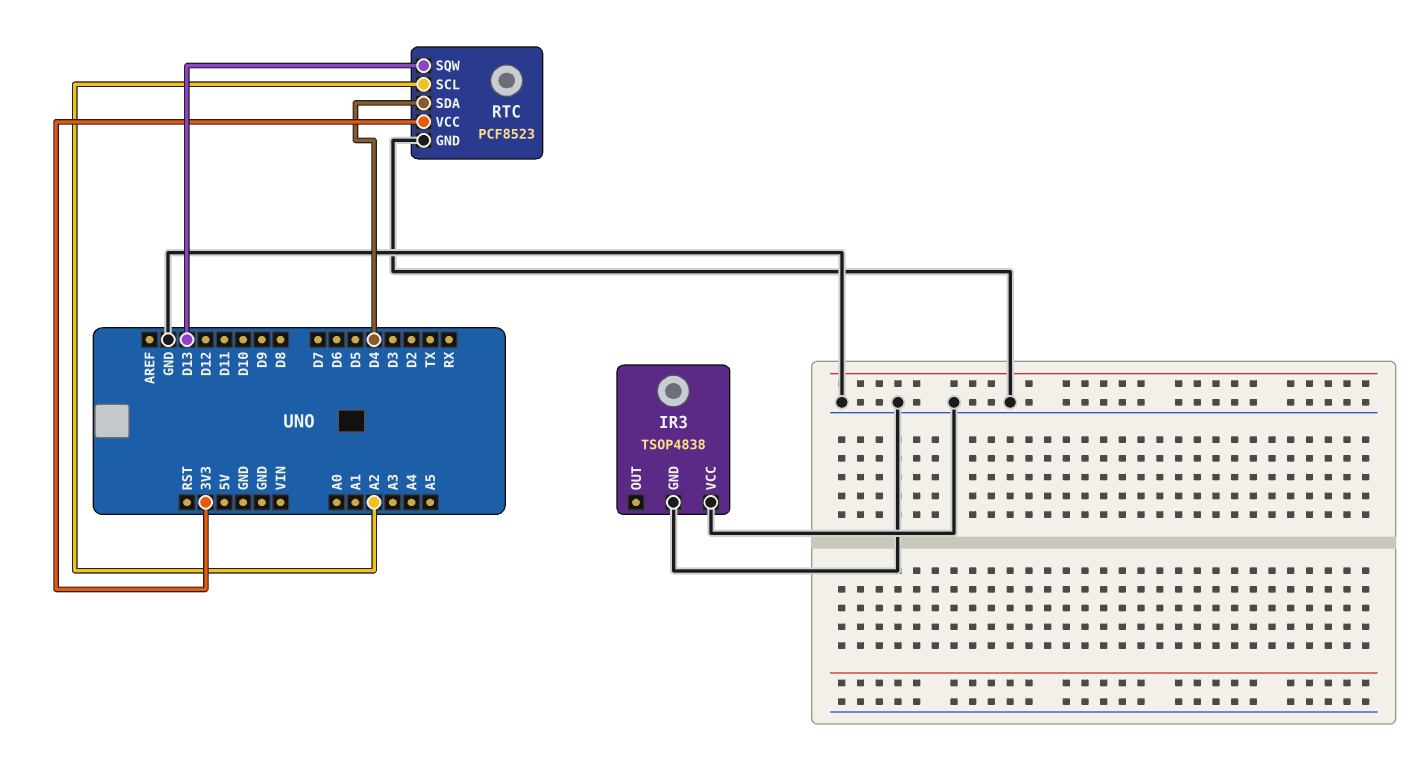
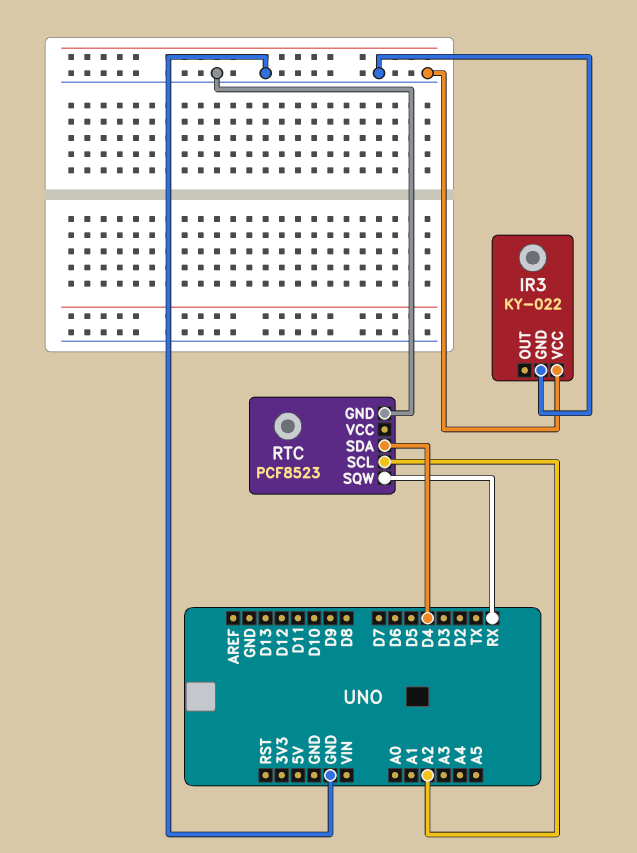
IR3: TSOP4838 -> KY-022
RTC pin SQW: D13 -> RX
RTC pin VCC: 3V3 -> none

